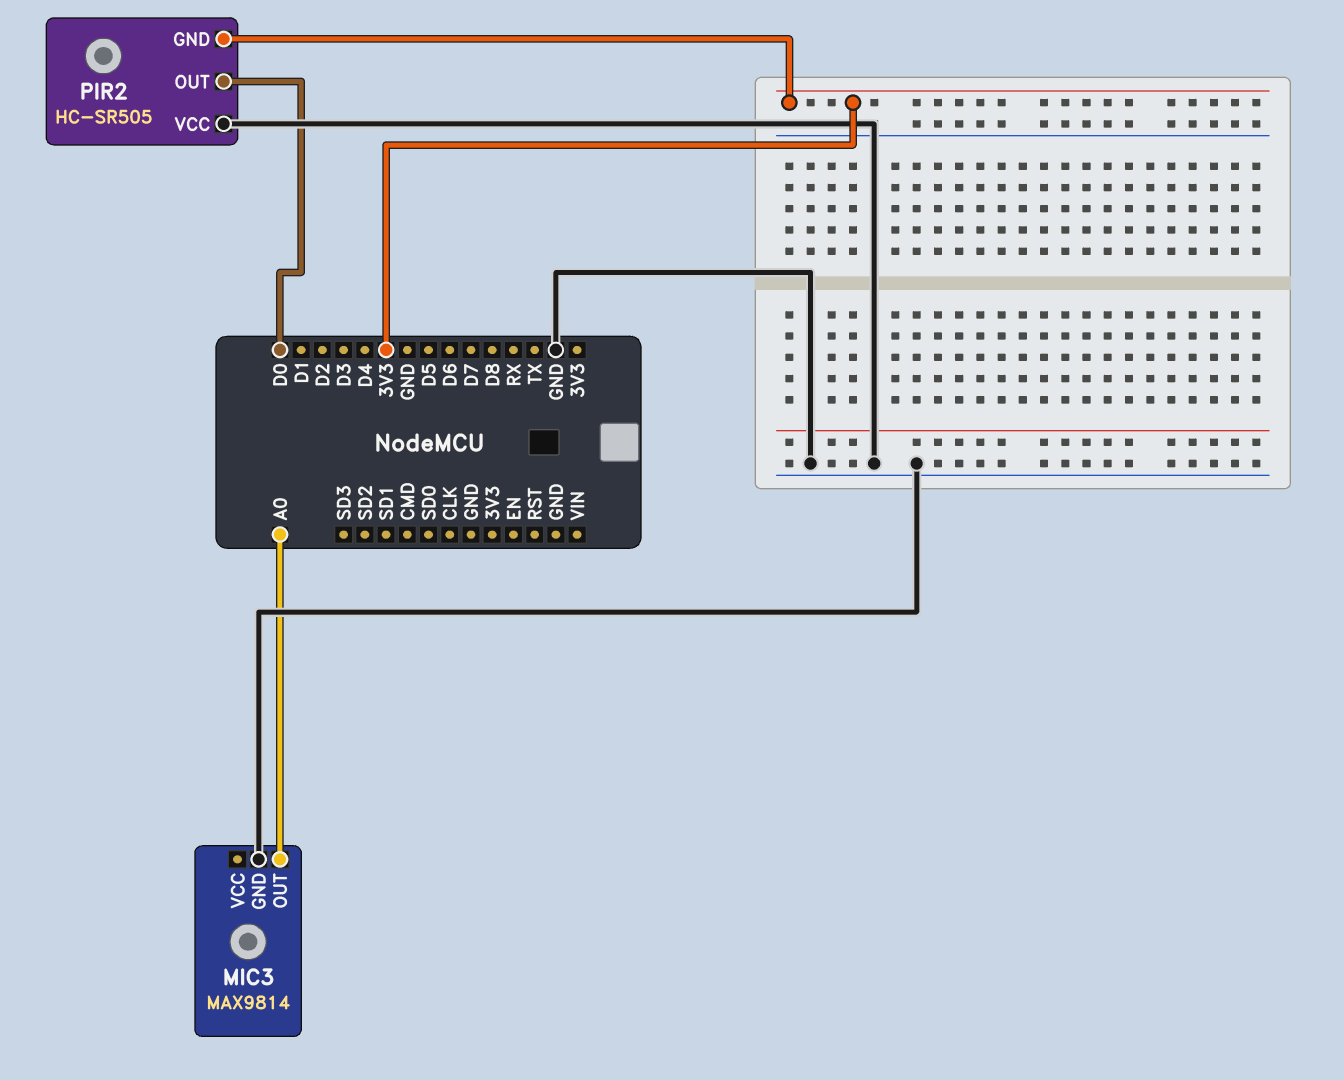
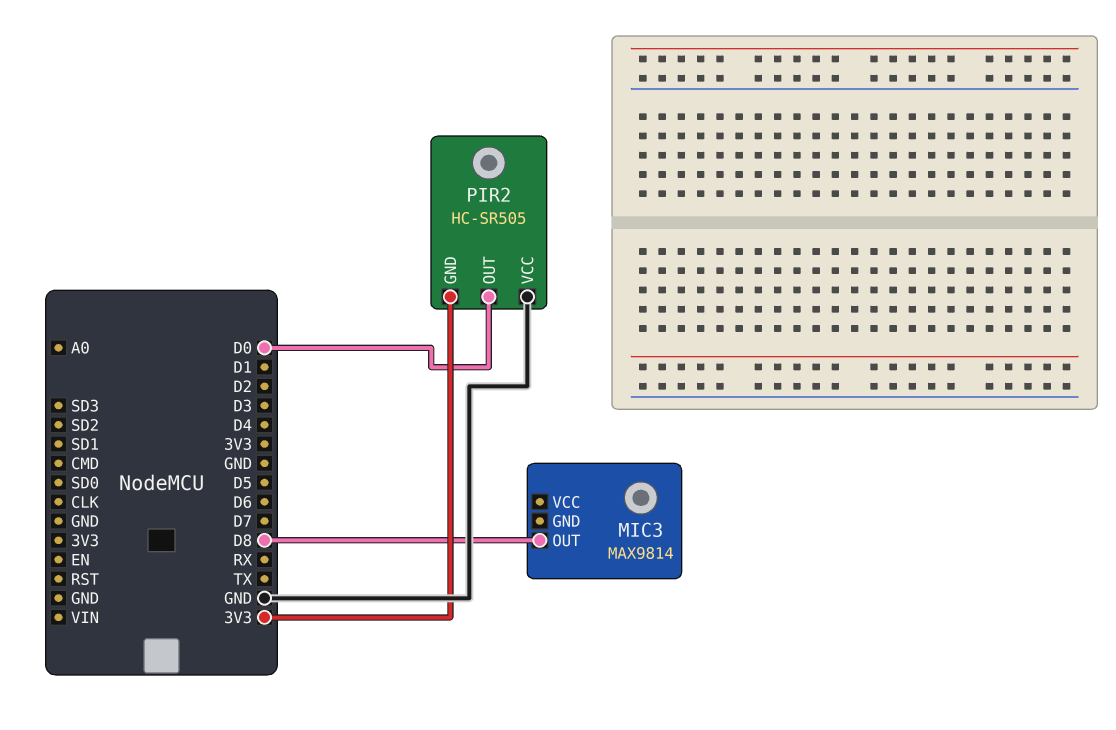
MIC3 pin GND: GND -> none
MIC3 pin OUT: A0 -> D8

